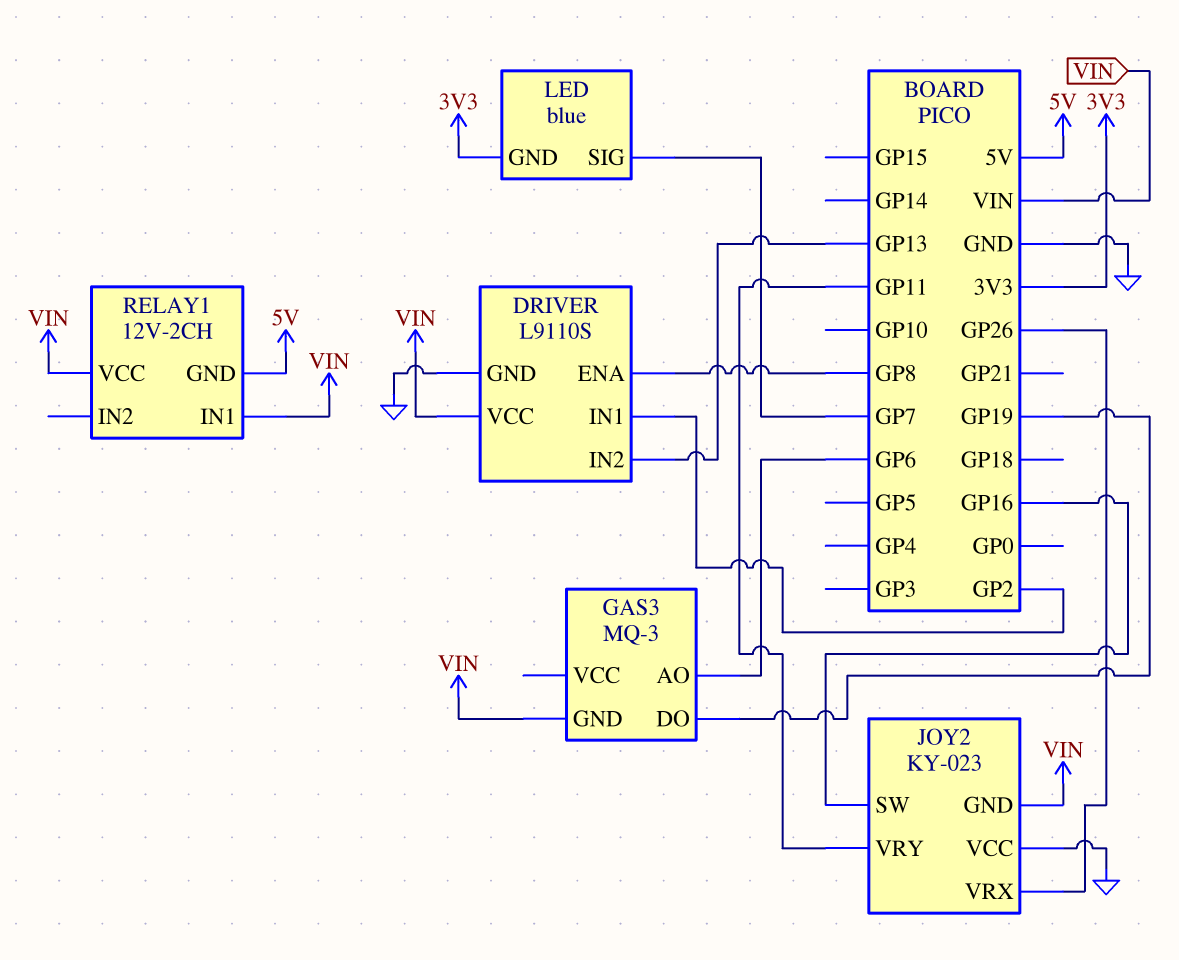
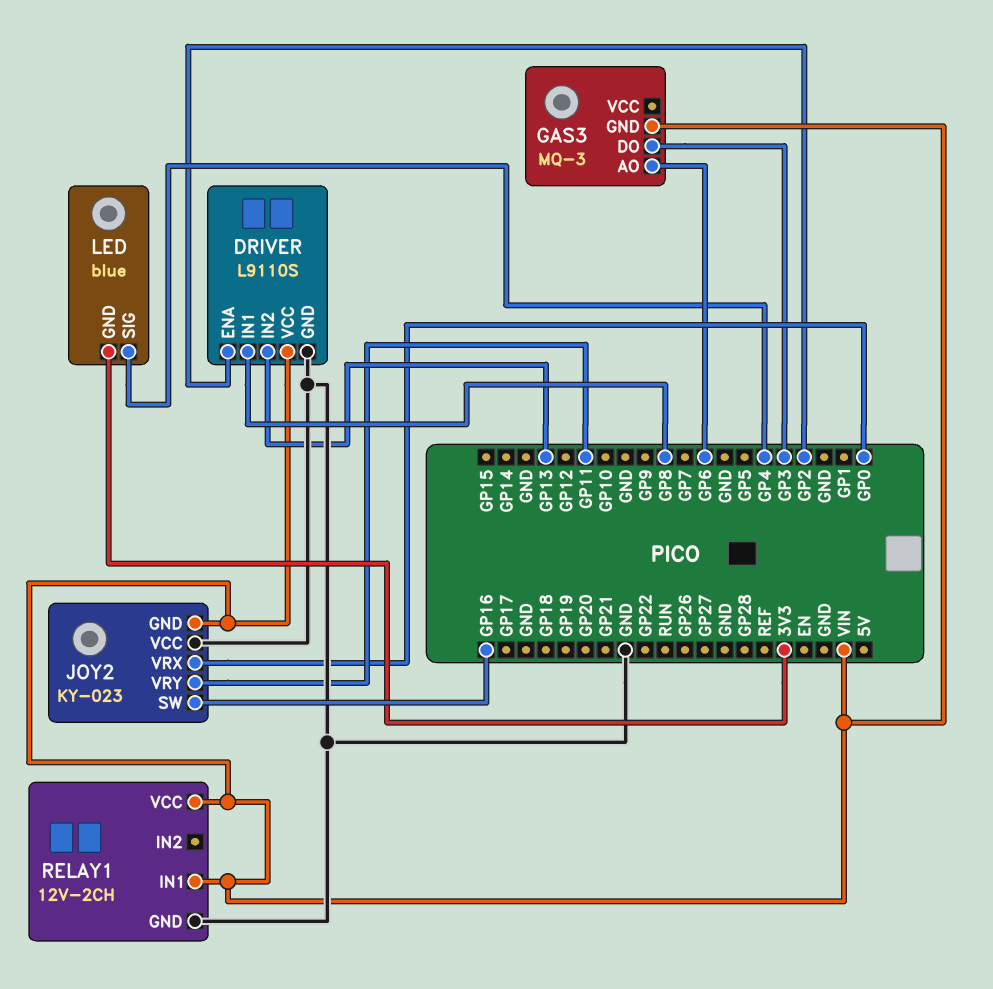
DRIVER pin ENA: GP8 -> GP2
DRIVER pin IN1: GP2 -> GP8
GAS3 pin DO: GP19 -> GP3
JOY2 pin VRX: GP26 -> GP0
LED pin SIG: GP7 -> GP4
RELAY1 pin GND: 5V -> GND

